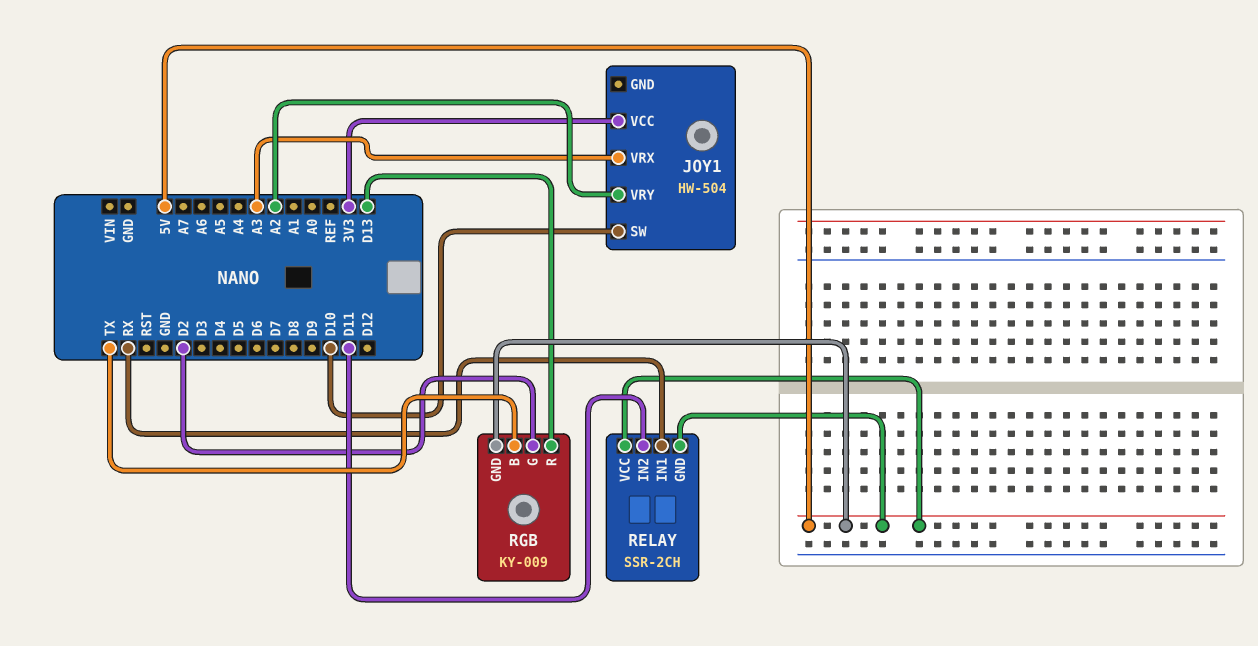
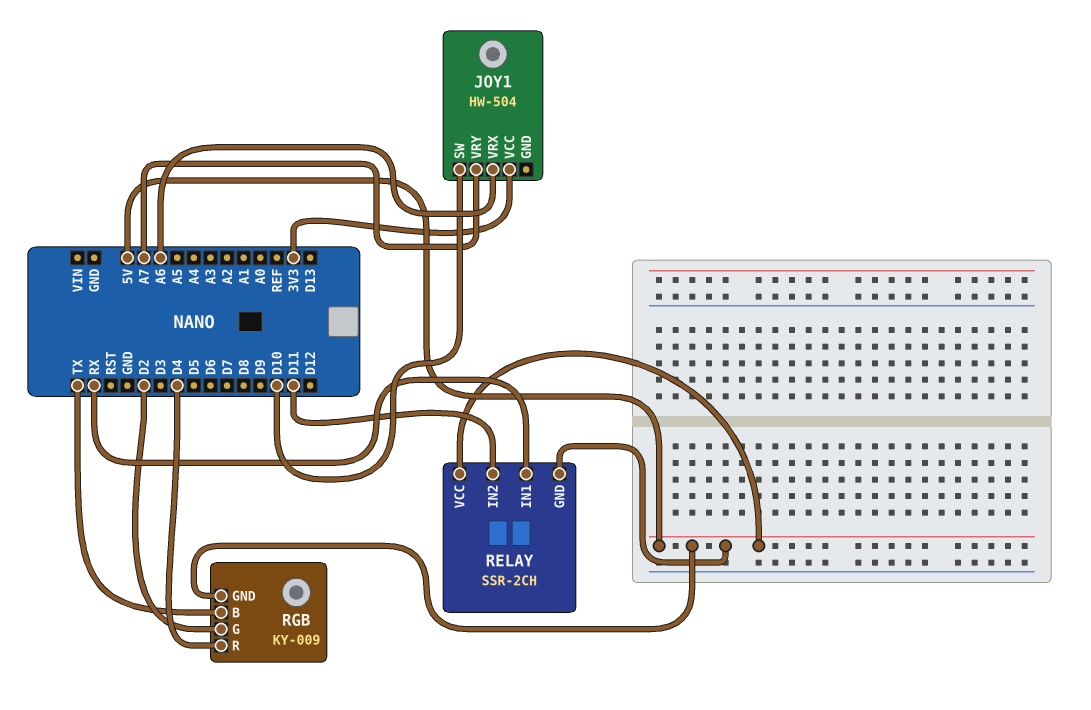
JOY1 pin VRX: A3 -> A6
JOY1 pin VRY: A2 -> A7
RGB pin R: D13 -> D4

